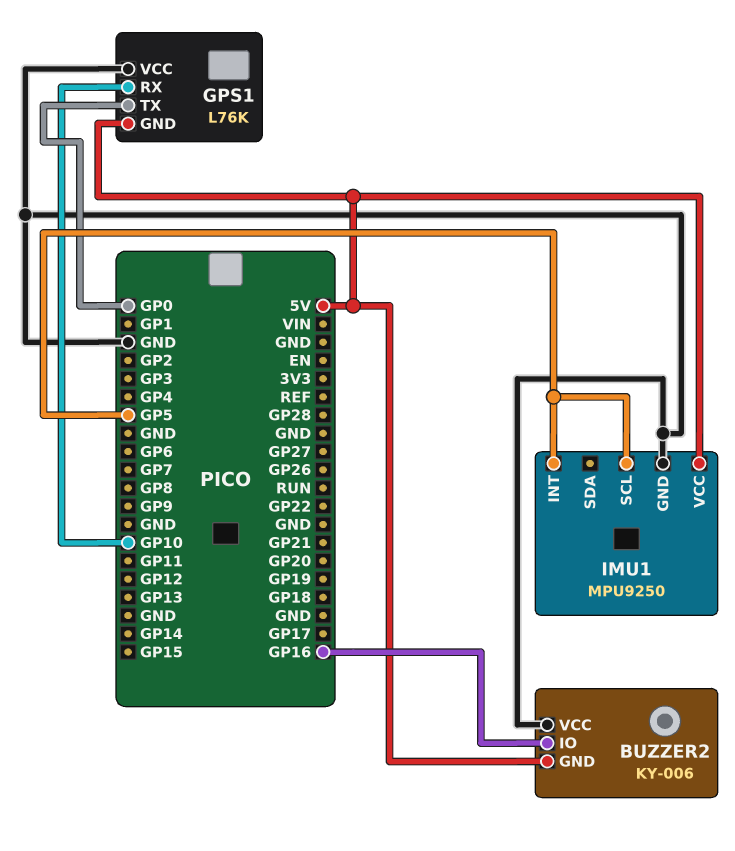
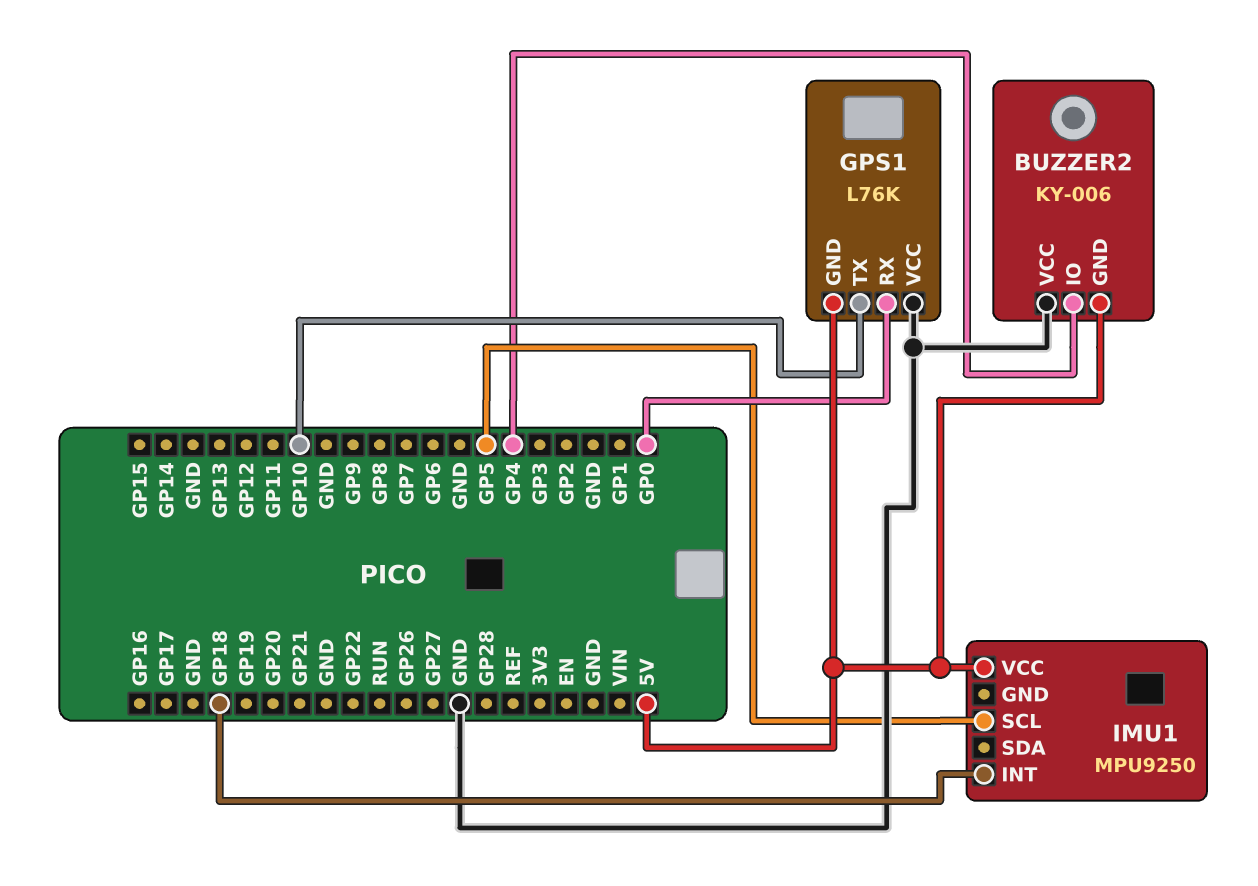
BUZZER2 pin IO: GP16 -> GP4
GPS1 pin RX: GP10 -> GP0
GPS1 pin TX: GP0 -> GP10
IMU1 pin GND: GND -> none
IMU1 pin INT: GP5 -> GP18

